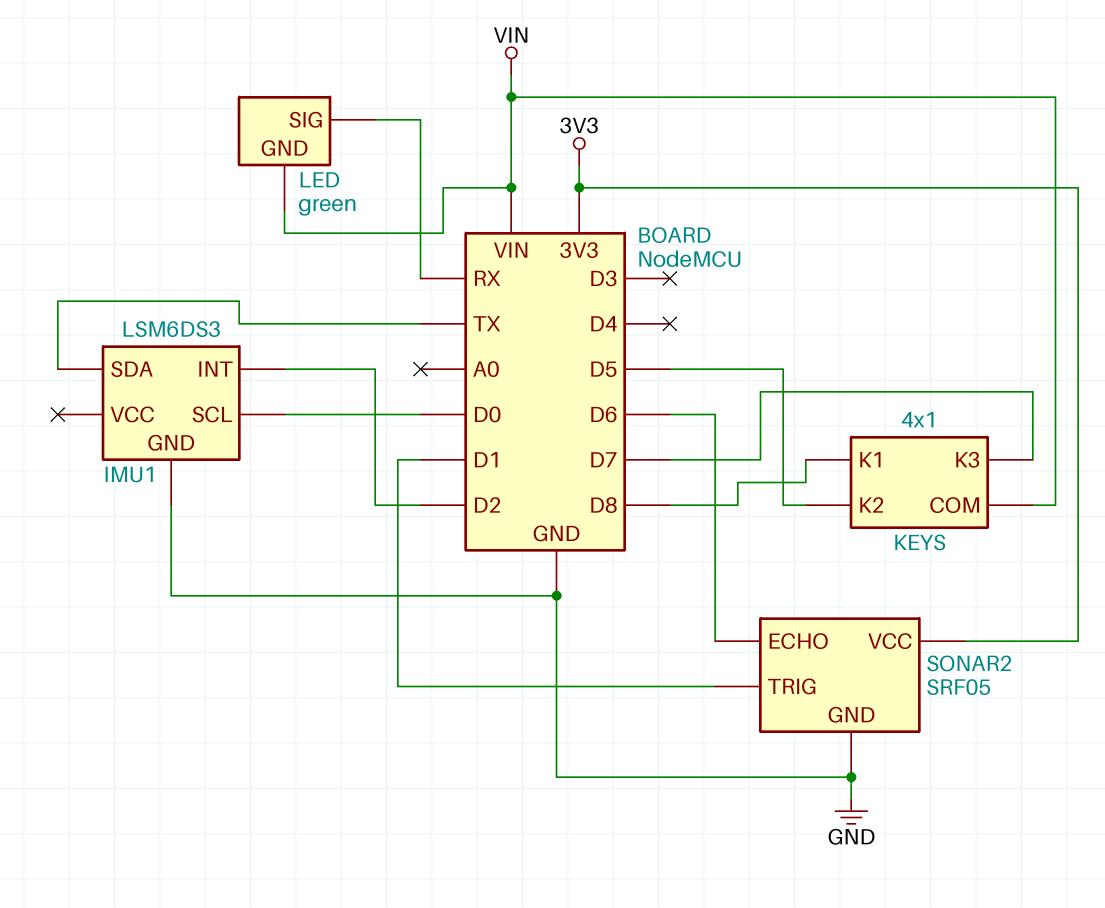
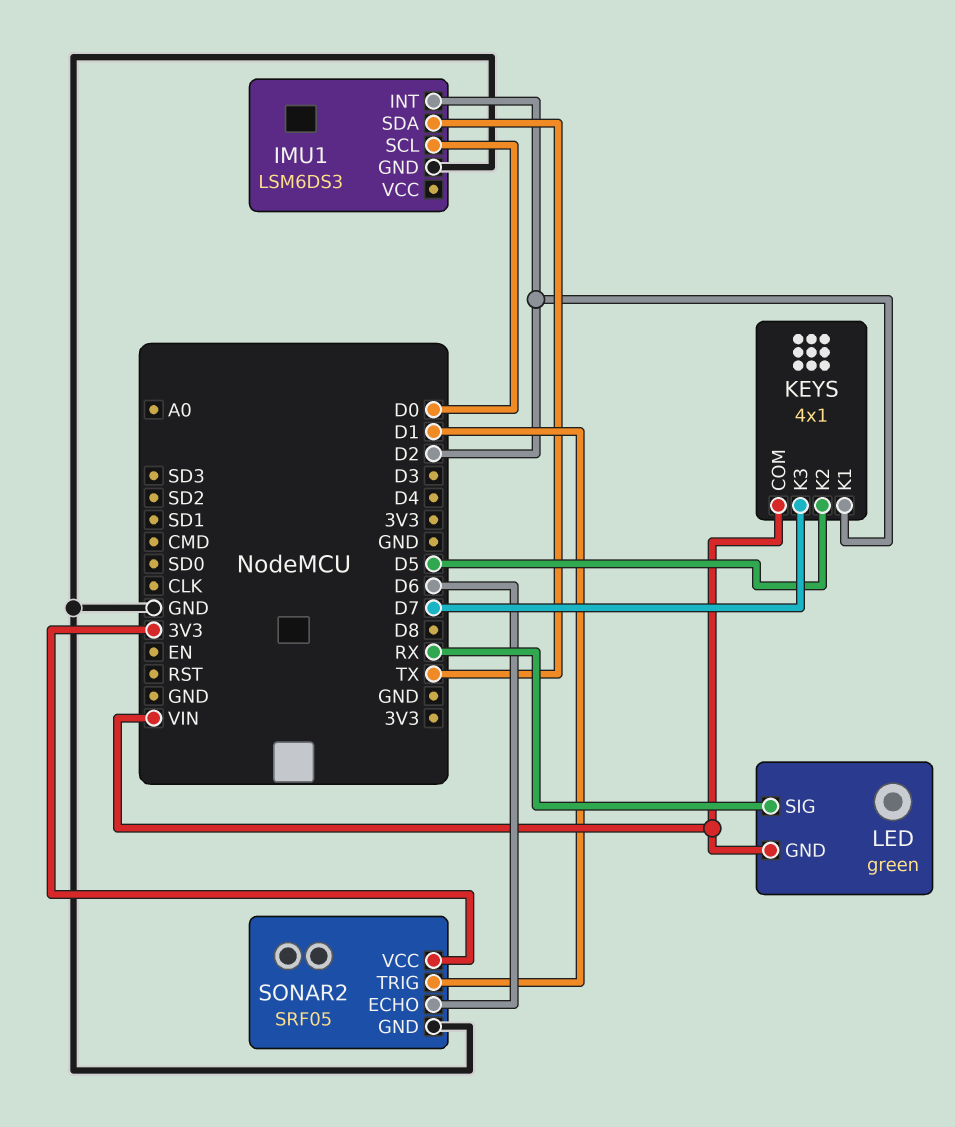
KEYS pin K1: D8 -> D2

